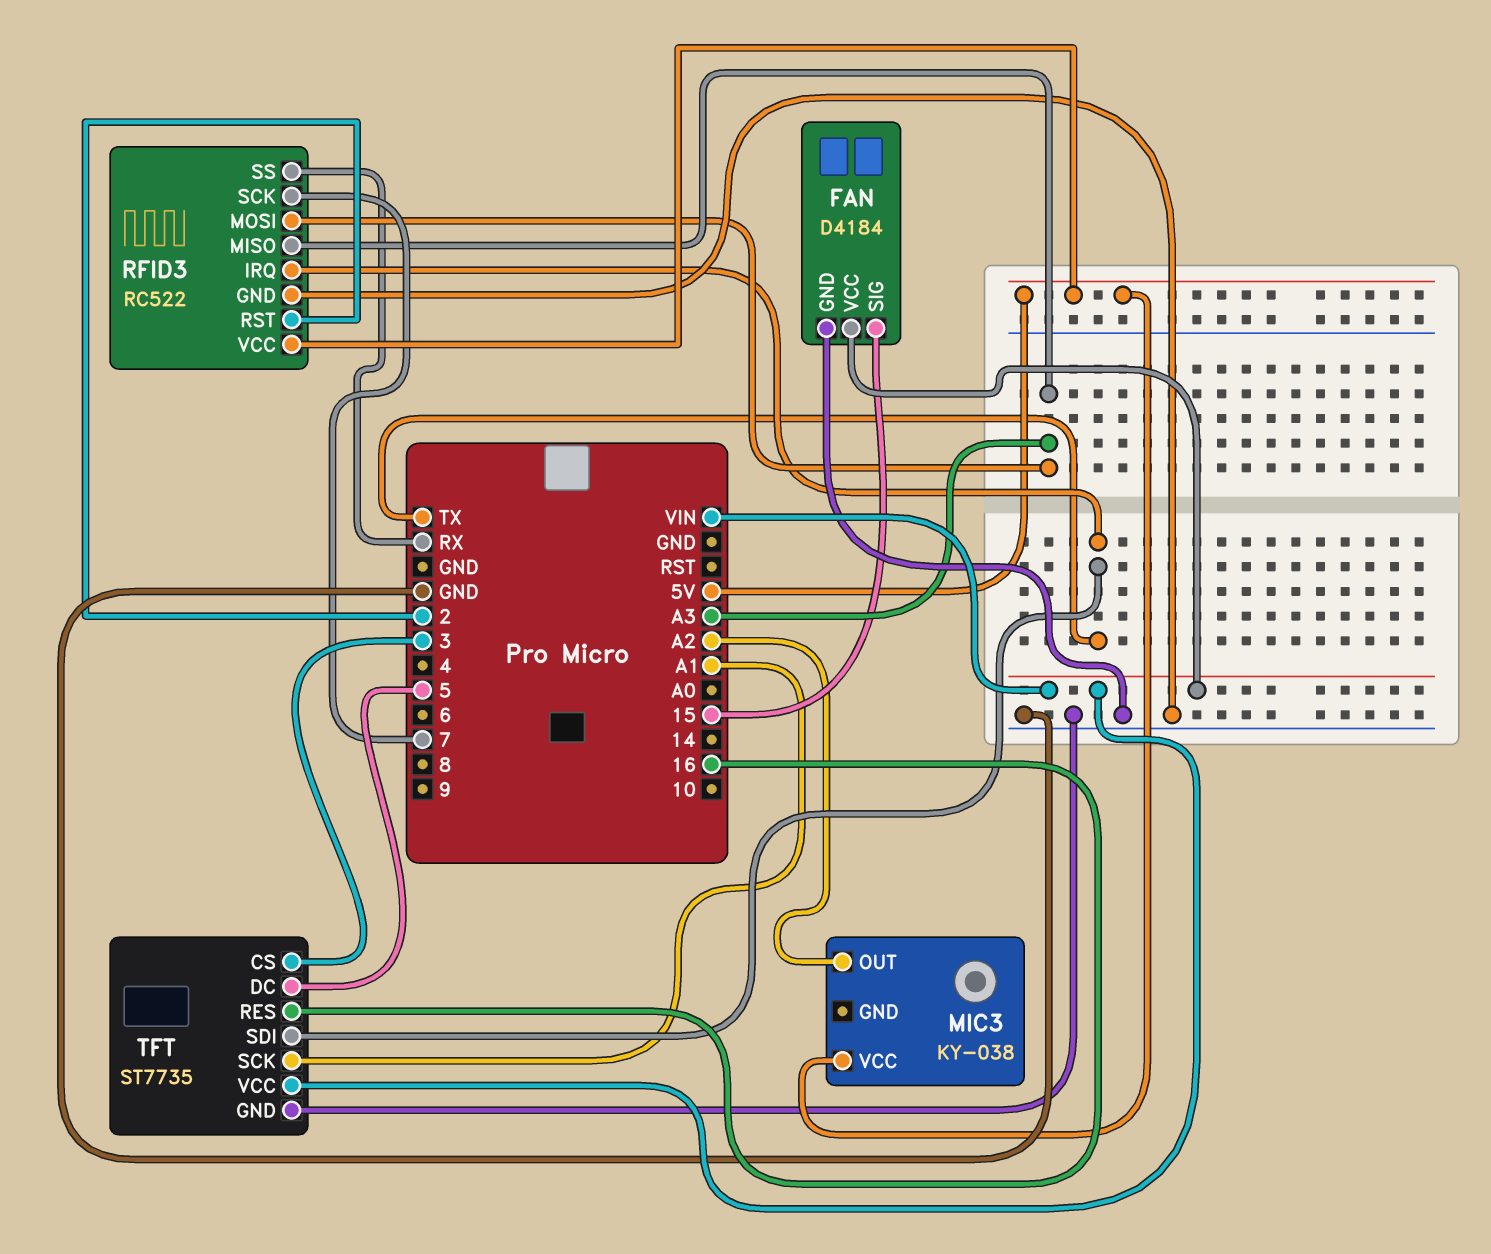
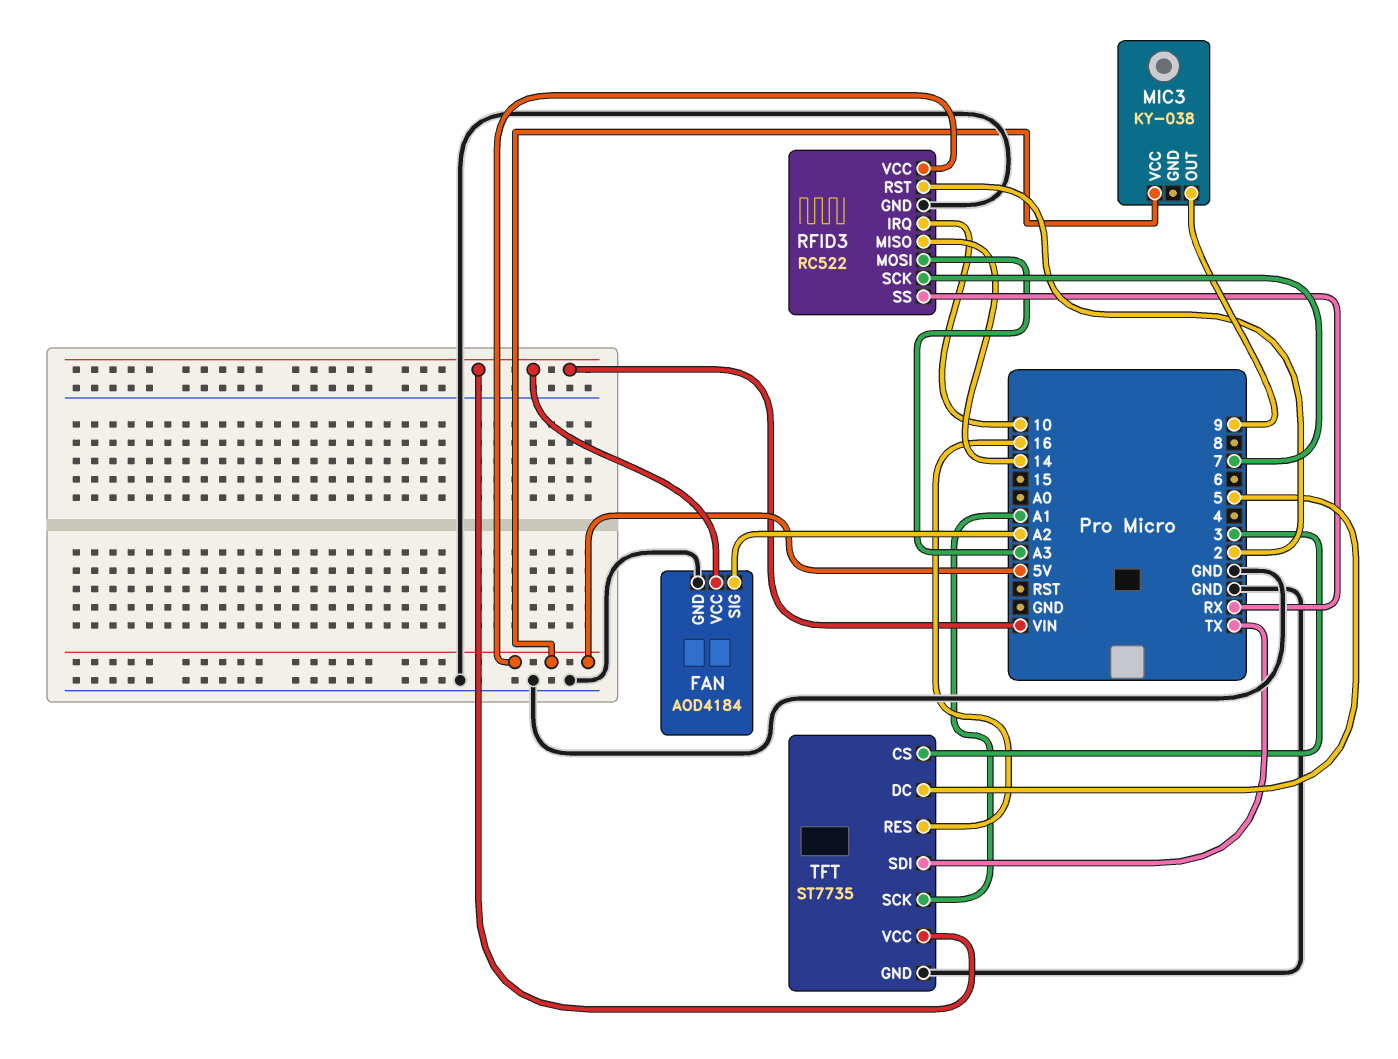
FAN: D4184 -> AOD4184
FAN pin SIG: 15 -> A2
MIC3 pin OUT: A2 -> 9
RFID3 pin IRQ: TX -> 10
RFID3 pin MISO: A3 -> 14

